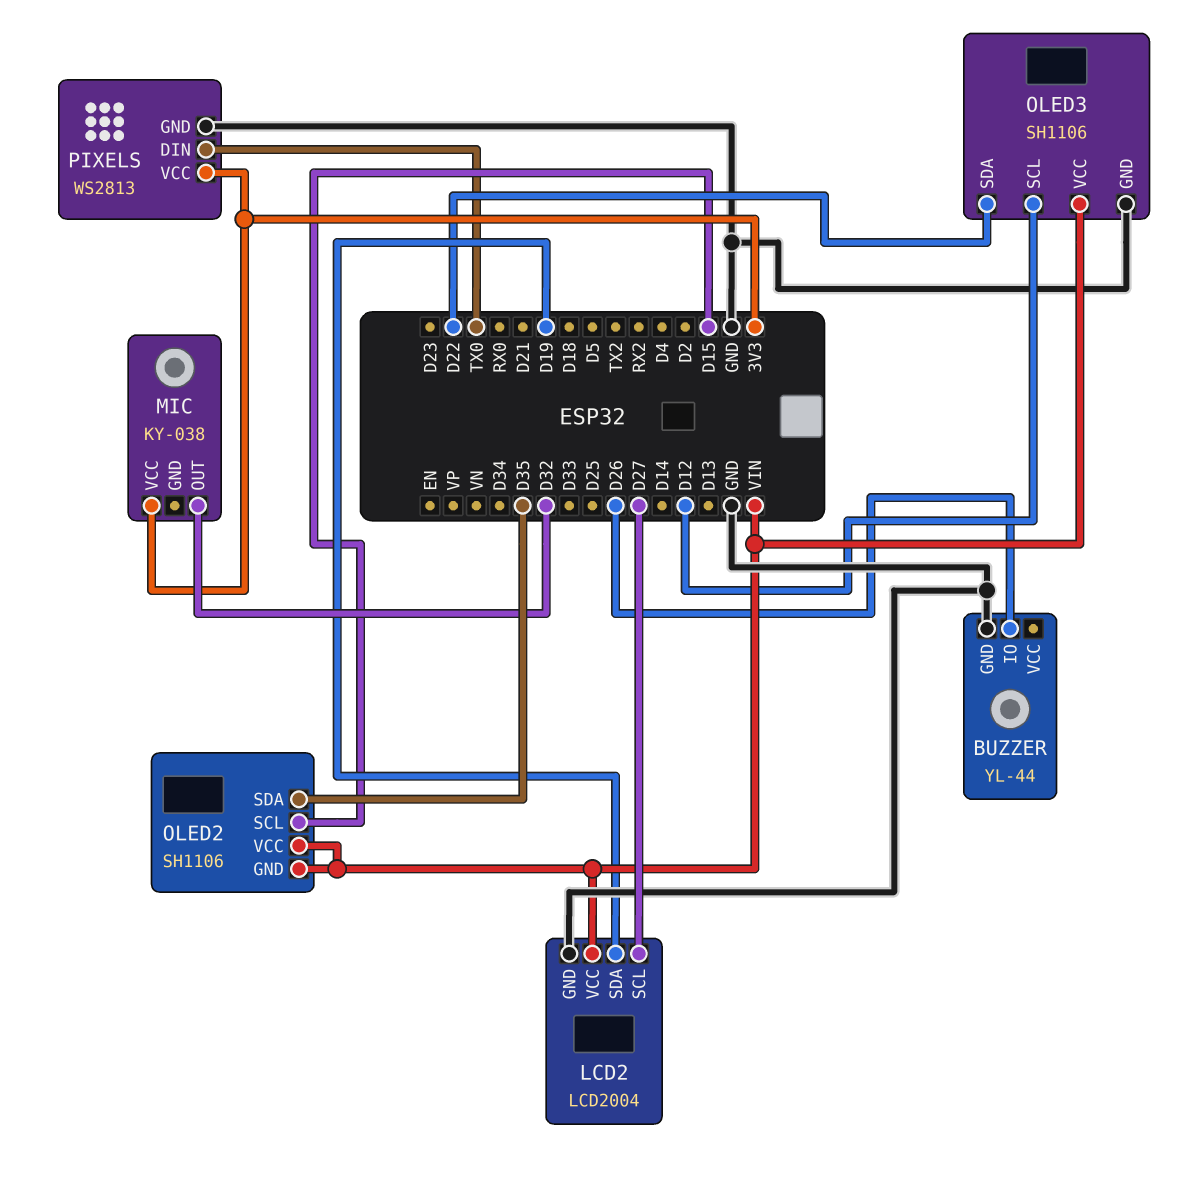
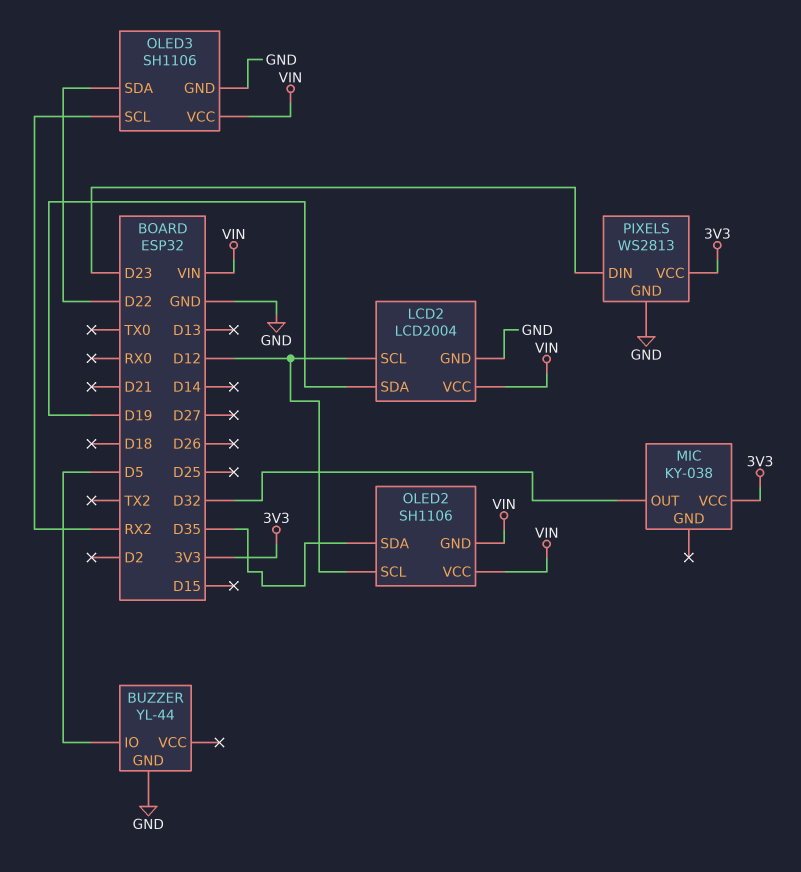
BUZZER pin IO: D26 -> D5
LCD2 pin SCL: D27 -> D12
OLED2 pin SCL: D15 -> D12
OLED3 pin SCL: D12 -> RX2
PIXELS pin DIN: TX0 -> D23

